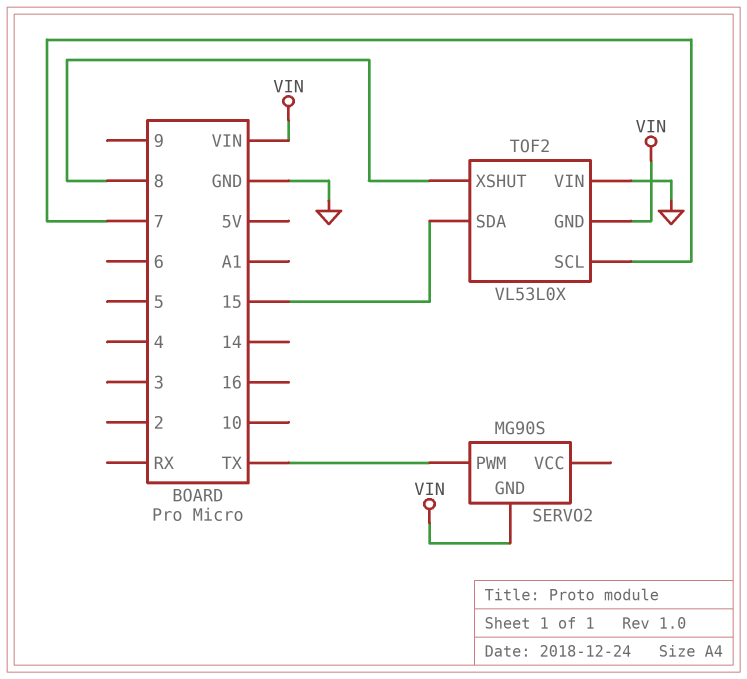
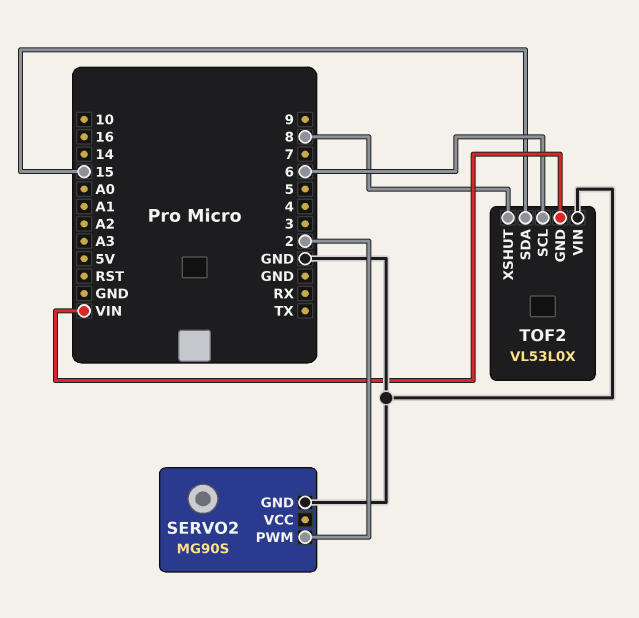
SERVO2 pin GND: VIN -> GND
SERVO2 pin PWM: TX -> 2
TOF2 pin SCL: 7 -> 6

